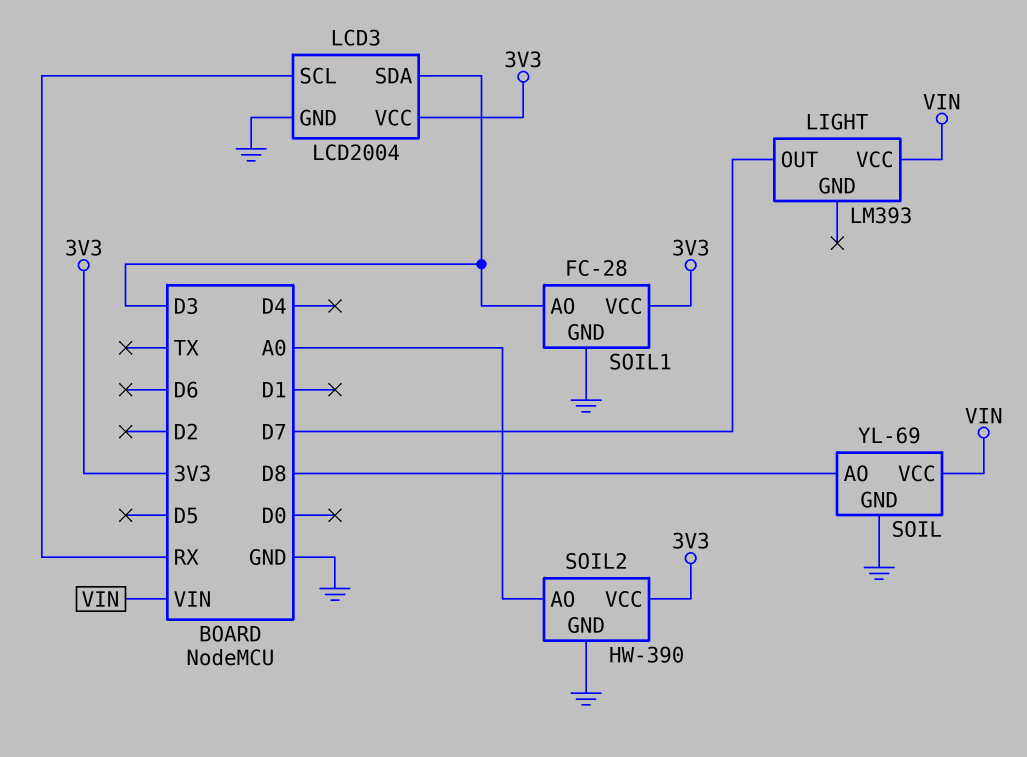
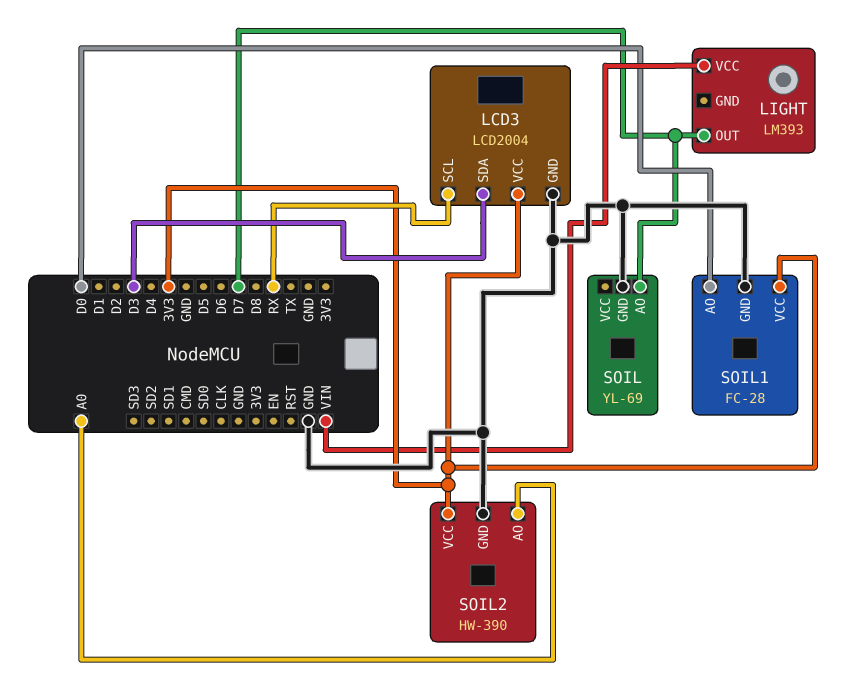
SOIL pin AO: D8 -> D7
SOIL pin VCC: VIN -> none
SOIL1 pin AO: D3 -> D0

